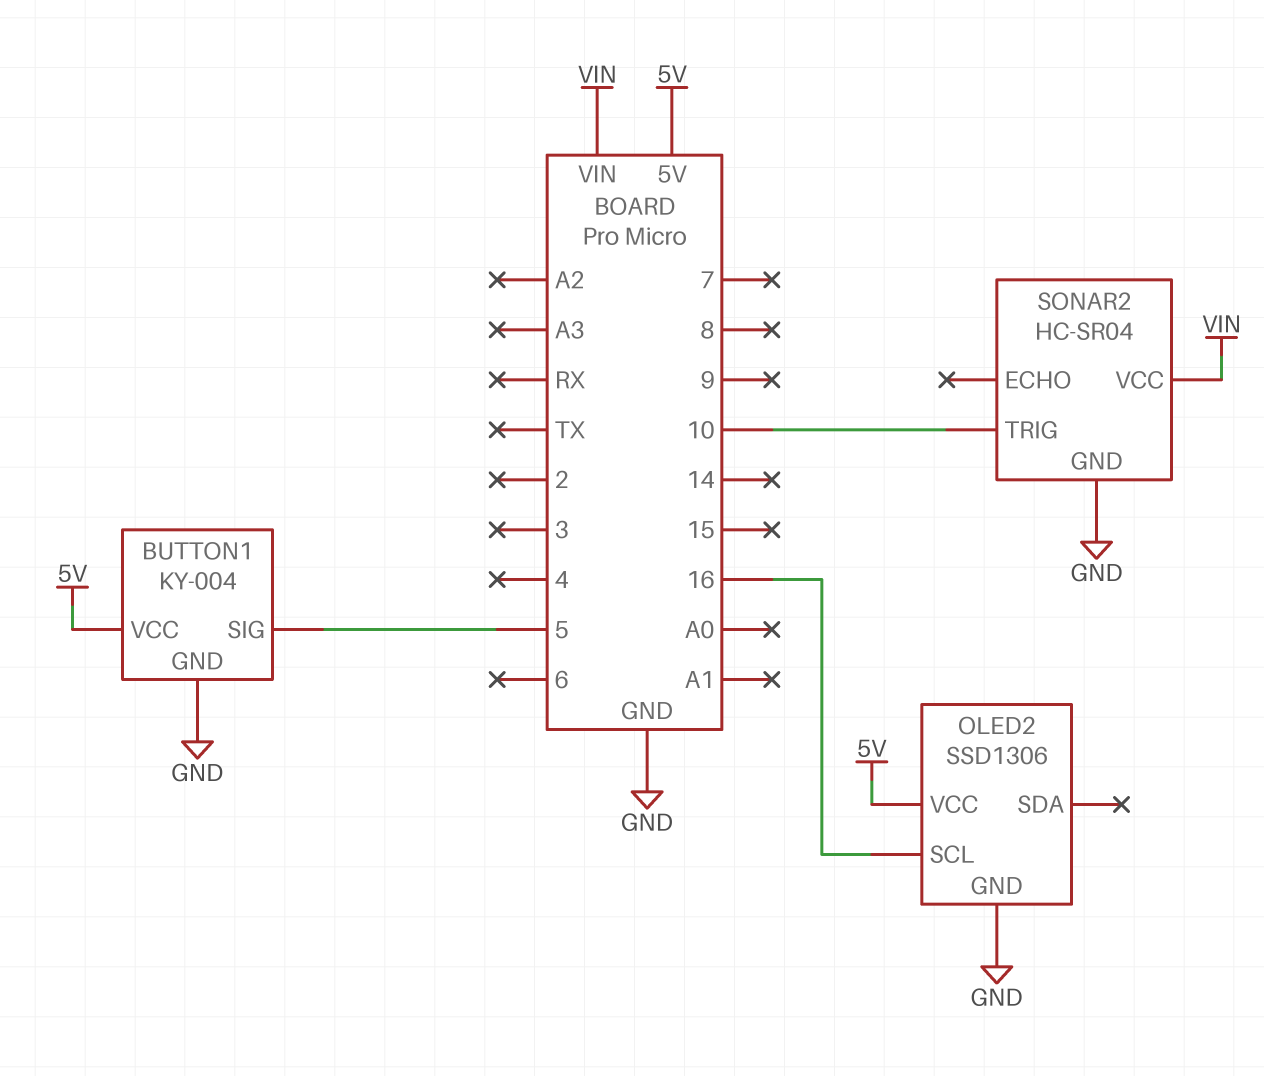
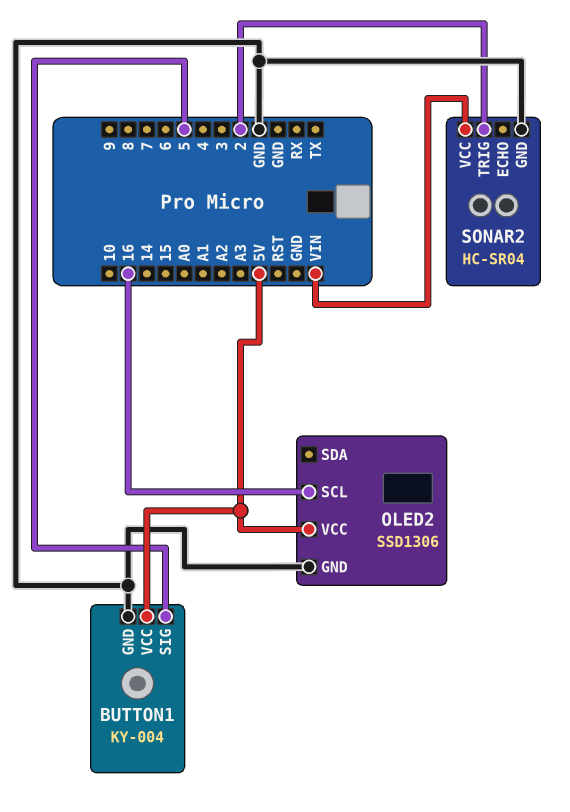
SONAR2 pin TRIG: 10 -> 2

